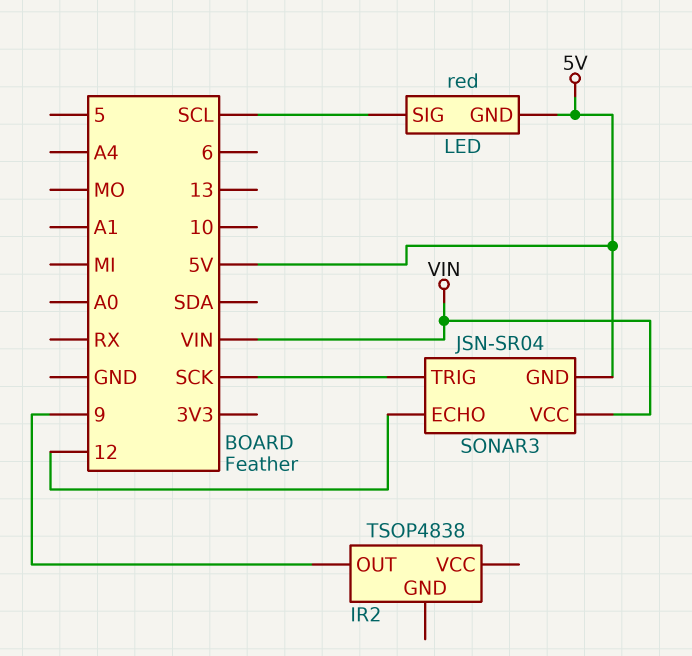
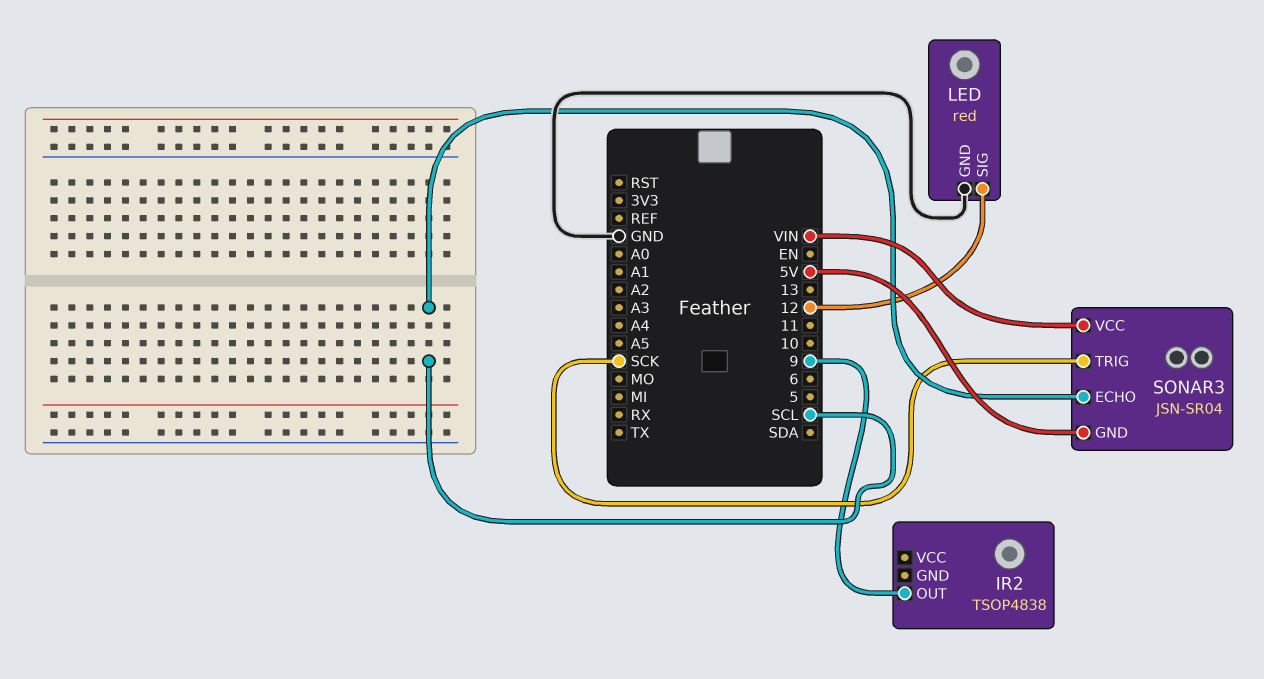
LED pin GND: 5V -> GND
LED pin SIG: SCL -> 12
SONAR3 pin ECHO: 12 -> SCL

